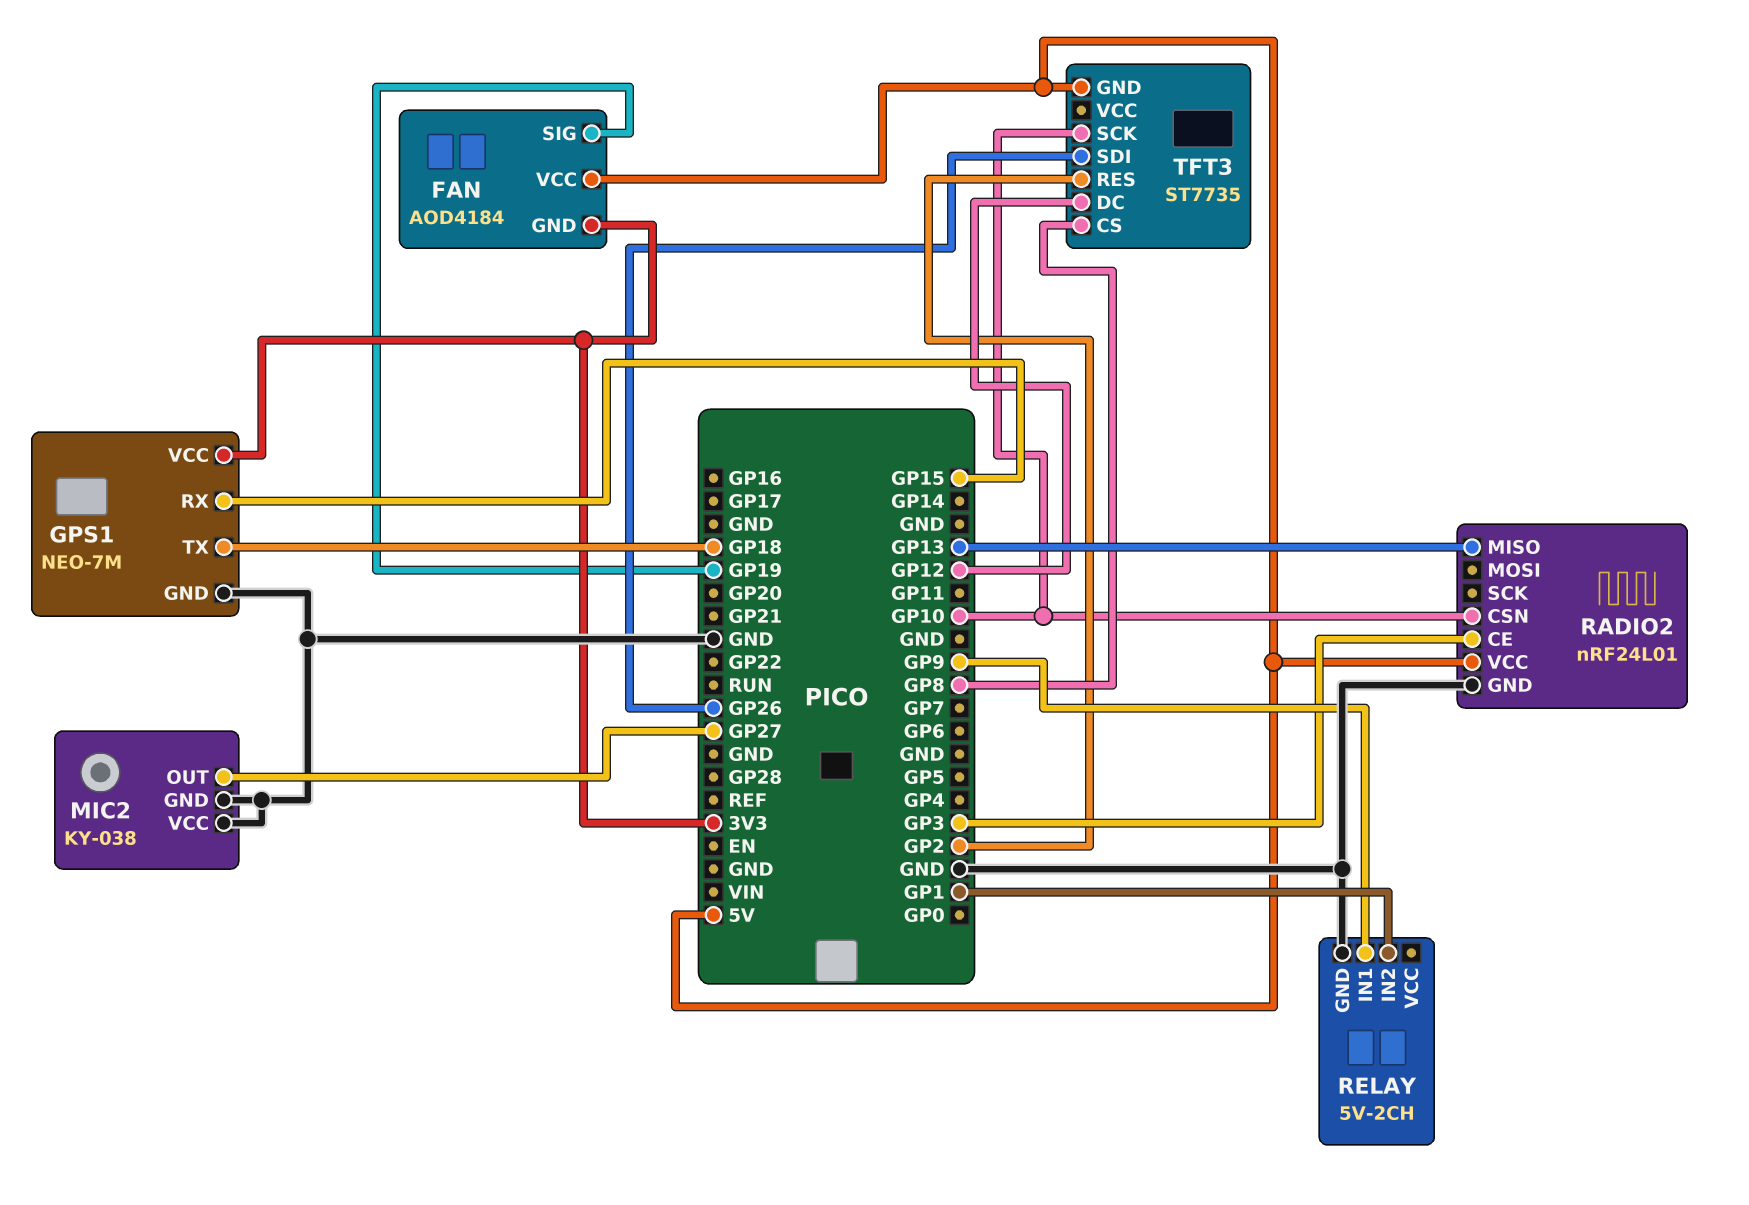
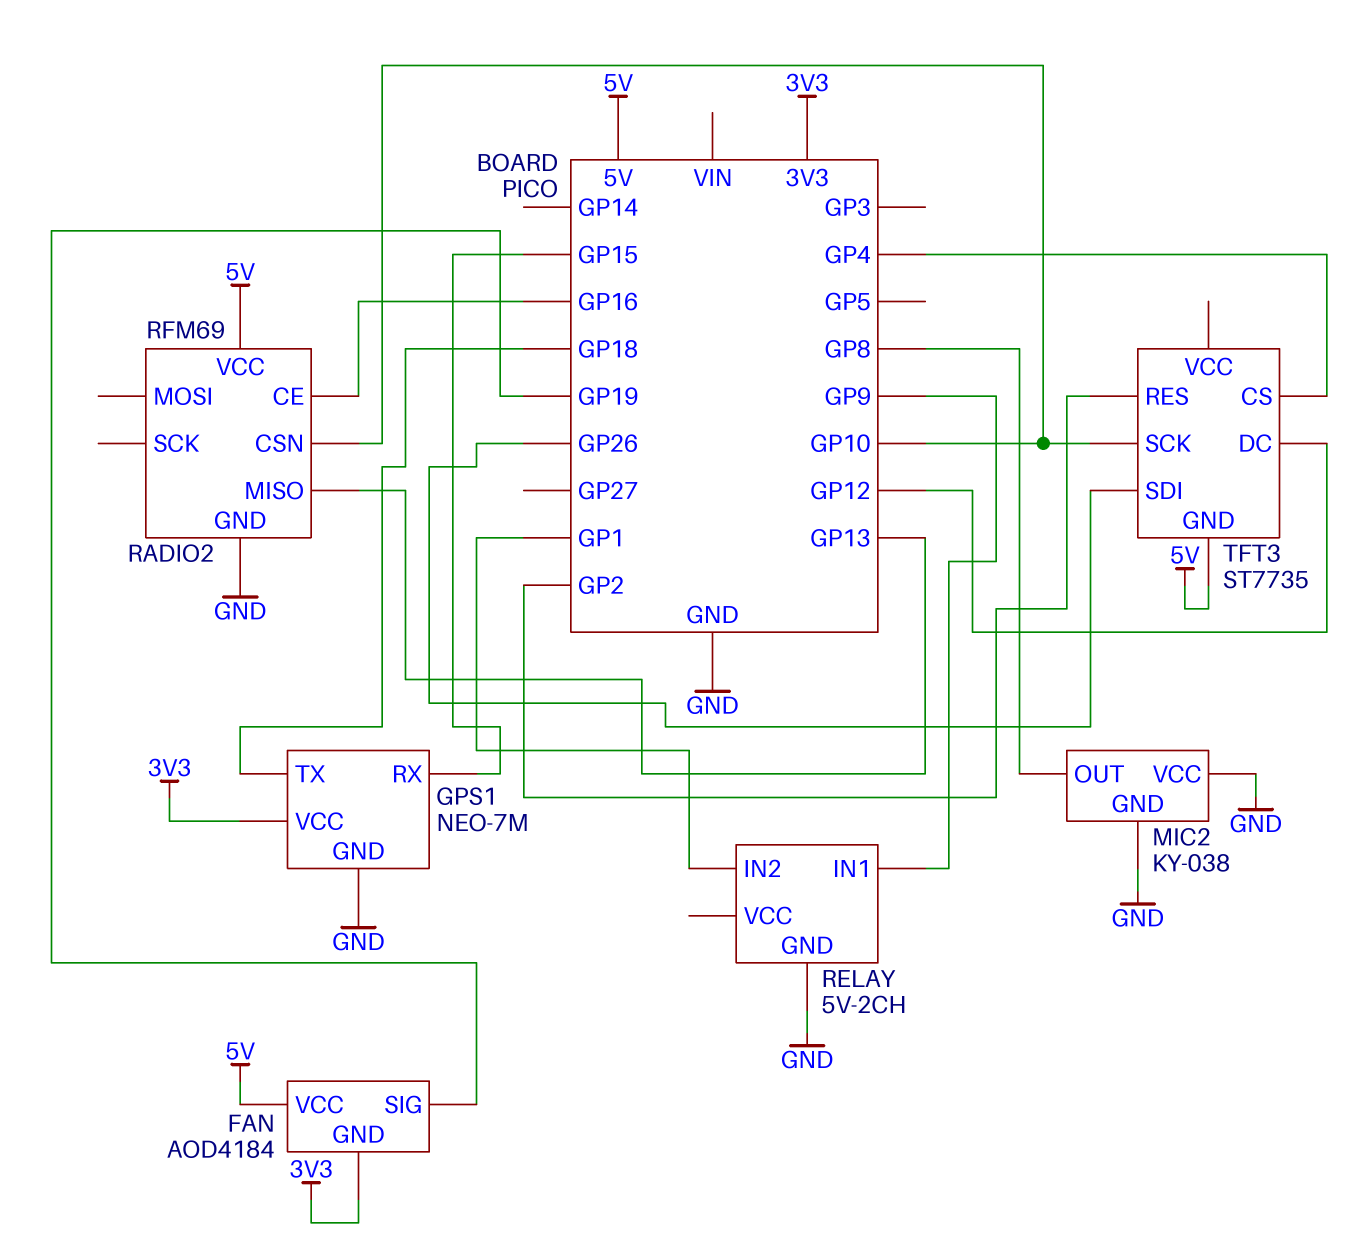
MIC2 pin OUT: GP27 -> GP8
RADIO2: nRF24L01 -> RFM69
RADIO2 pin CE: GP3 -> GP16
TFT3 pin CS: GP8 -> GP4

